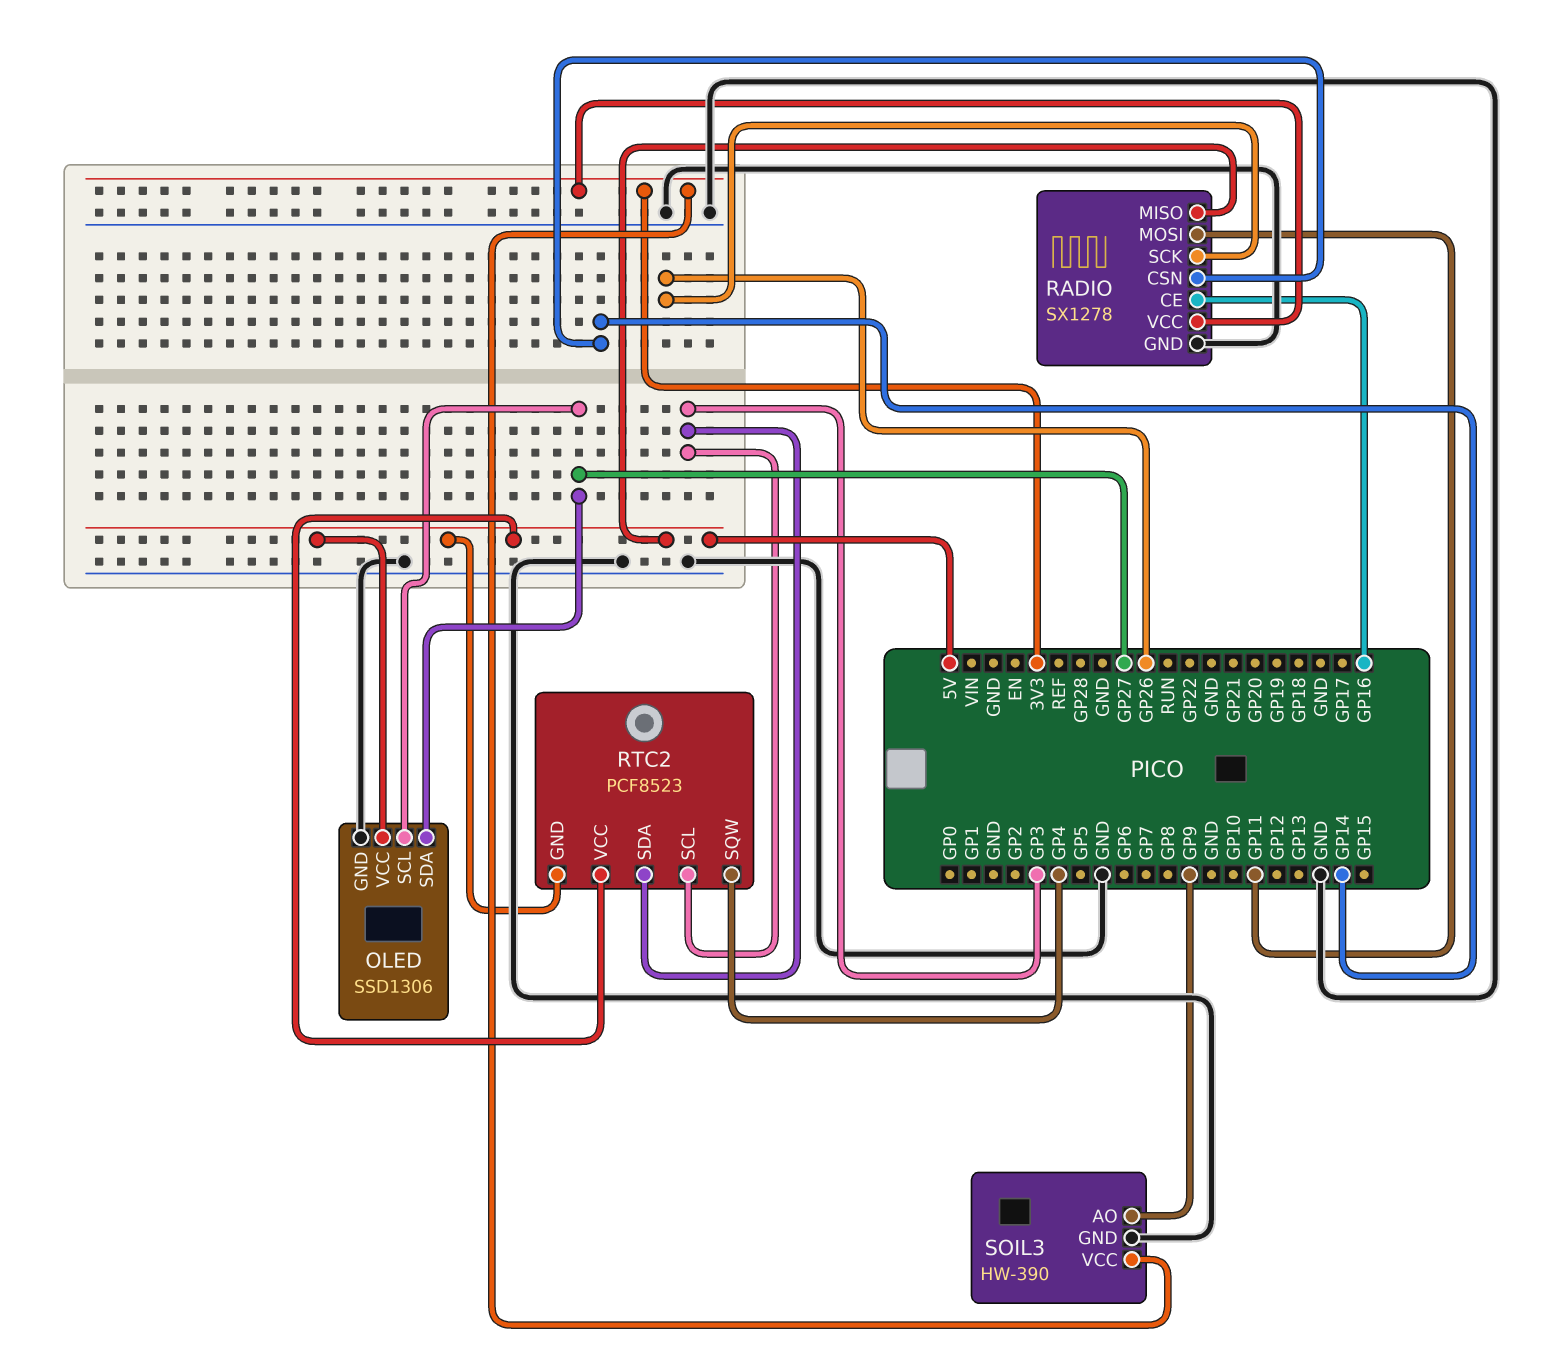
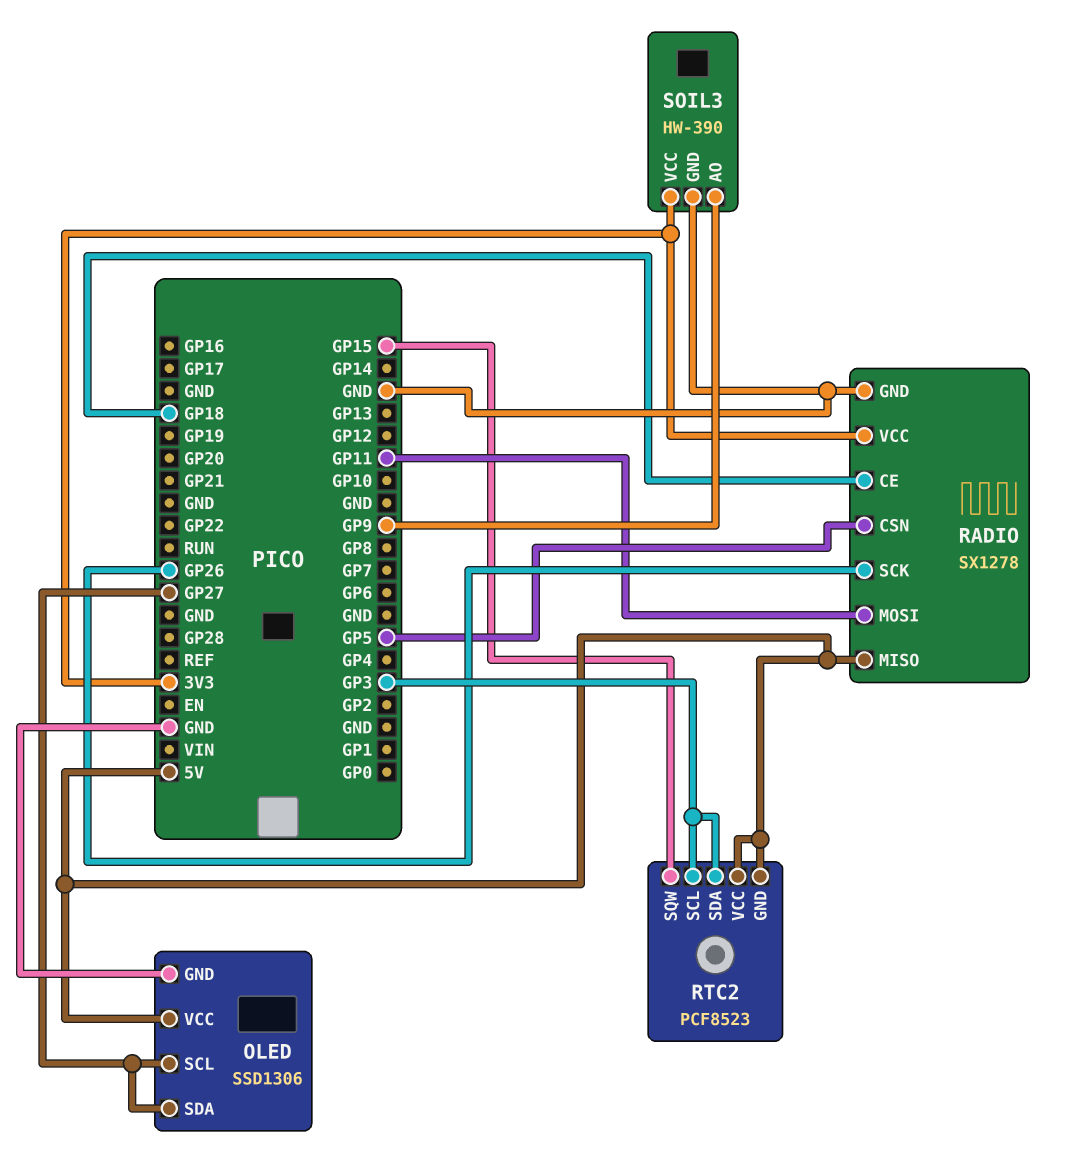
RADIO pin CE: GP16 -> GP18
RADIO pin CSN: GP14 -> GP5
RTC2 pin SQW: GP4 -> GP15

